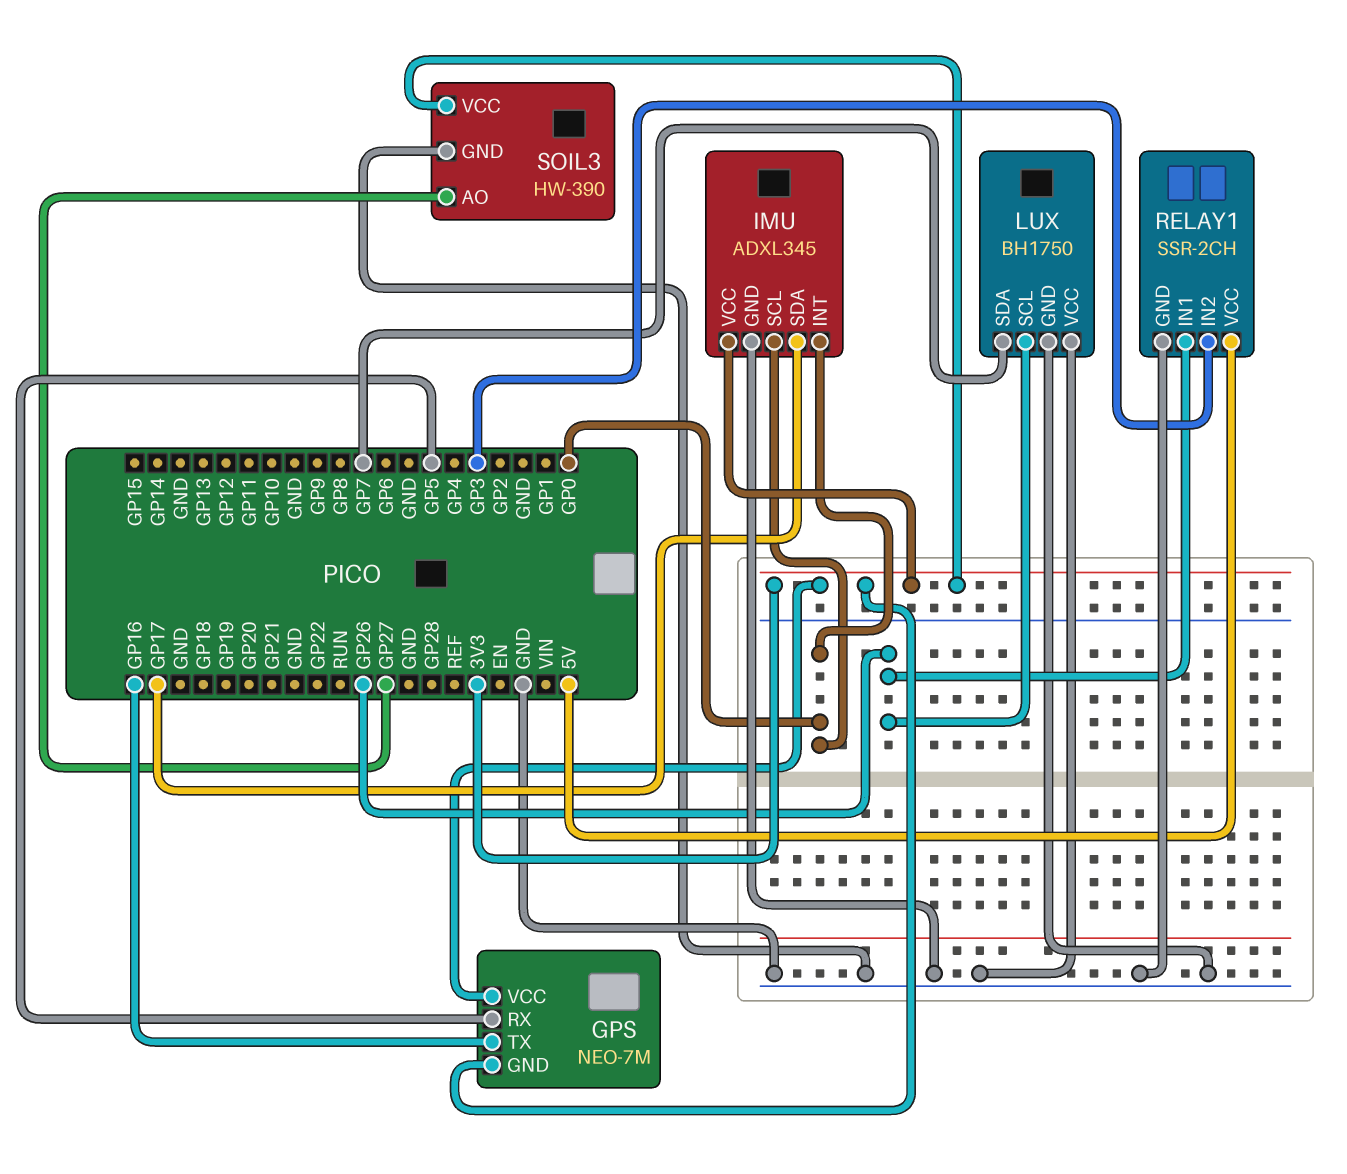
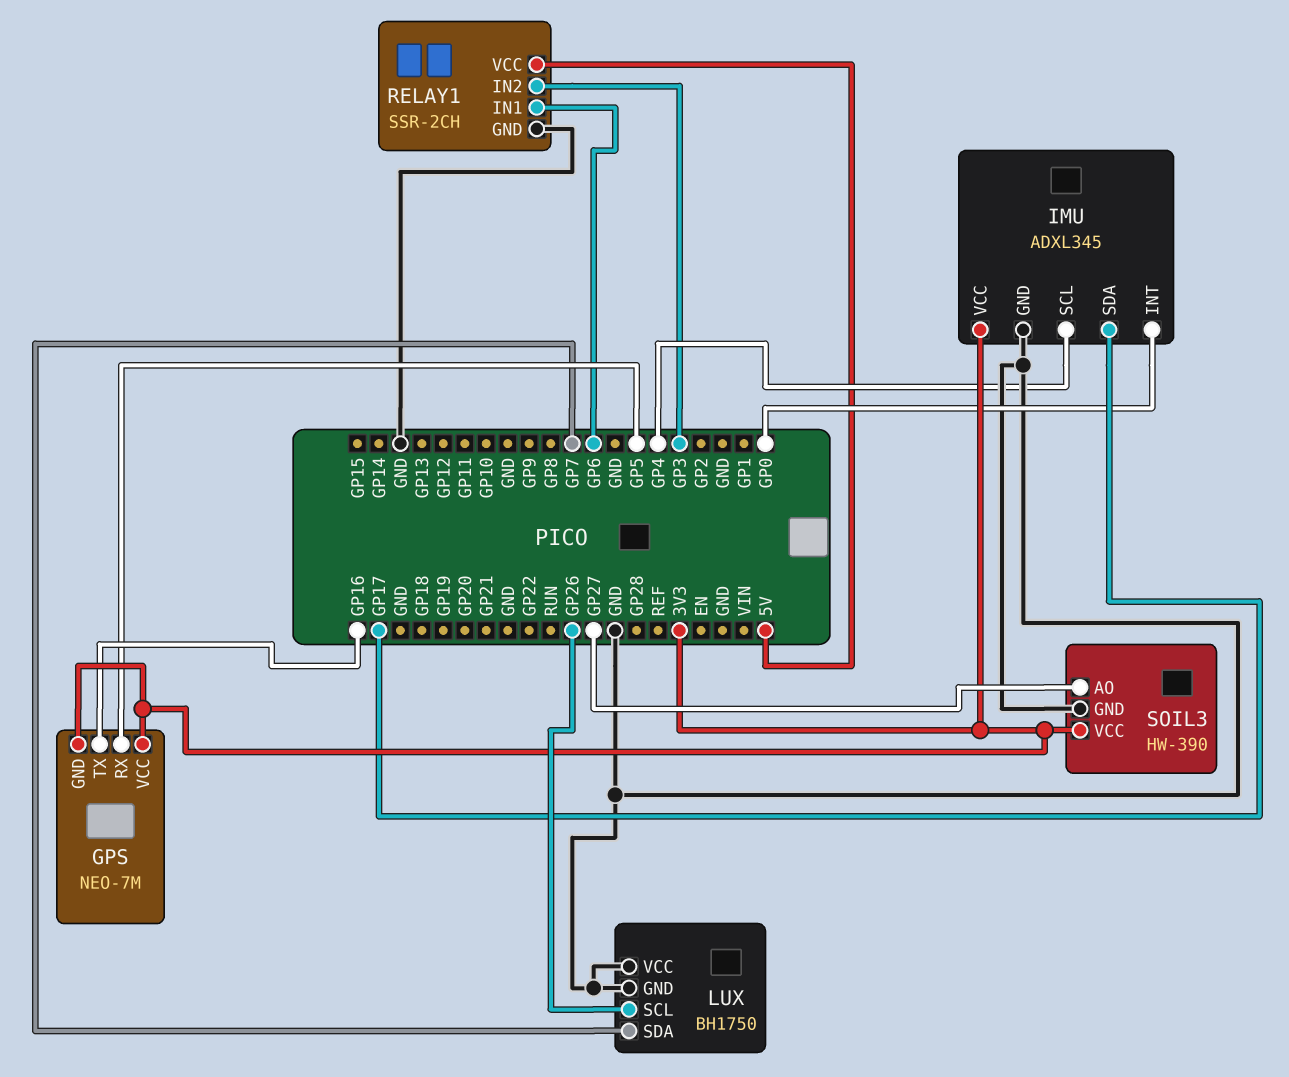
IMU pin SCL: GP0 -> GP4
RELAY1 pin IN1: GP26 -> GP6

